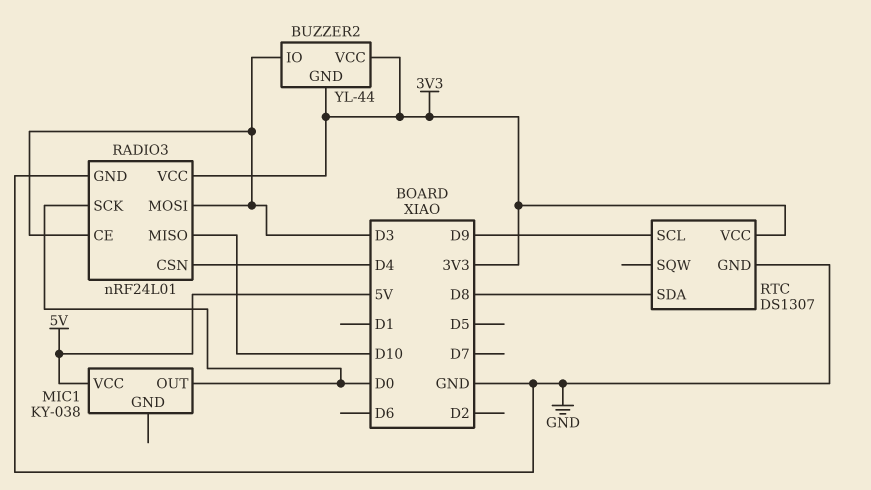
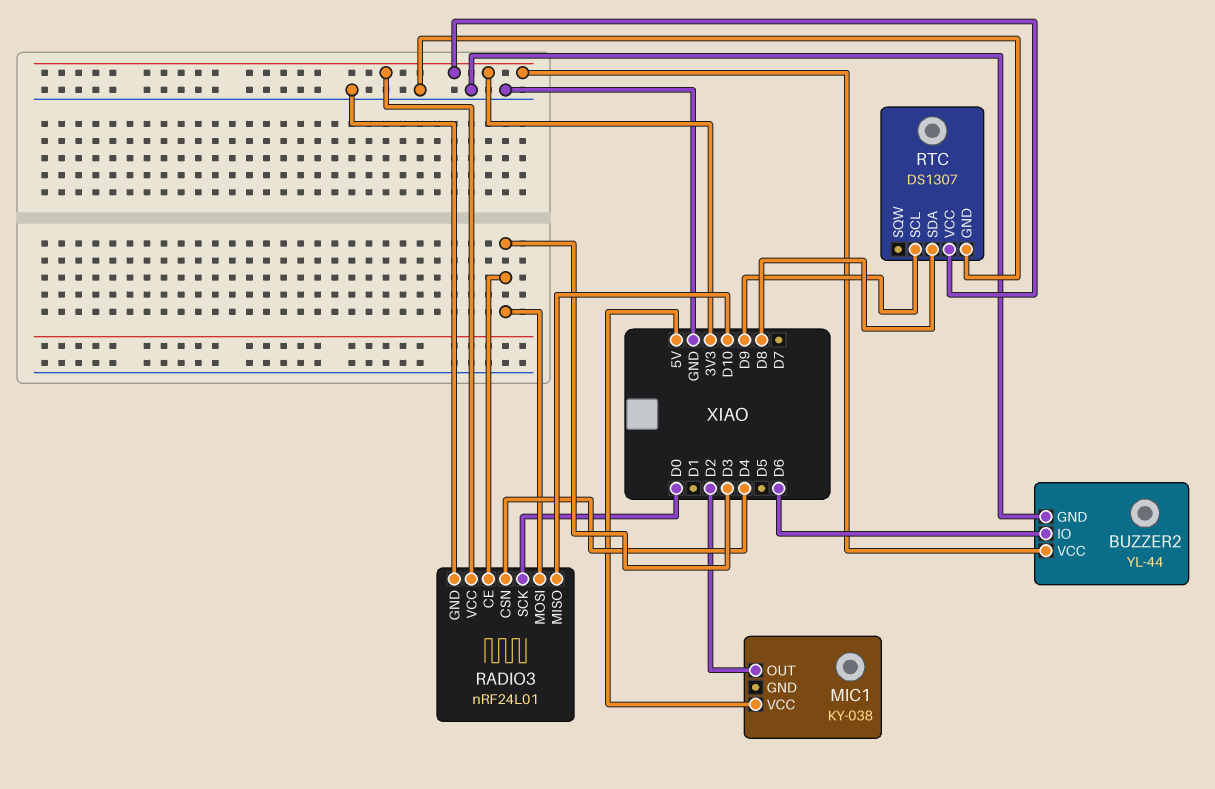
BUZZER2 pin GND: 3V3 -> GND
BUZZER2 pin IO: D3 -> D6
MIC1 pin OUT: D0 -> D2

